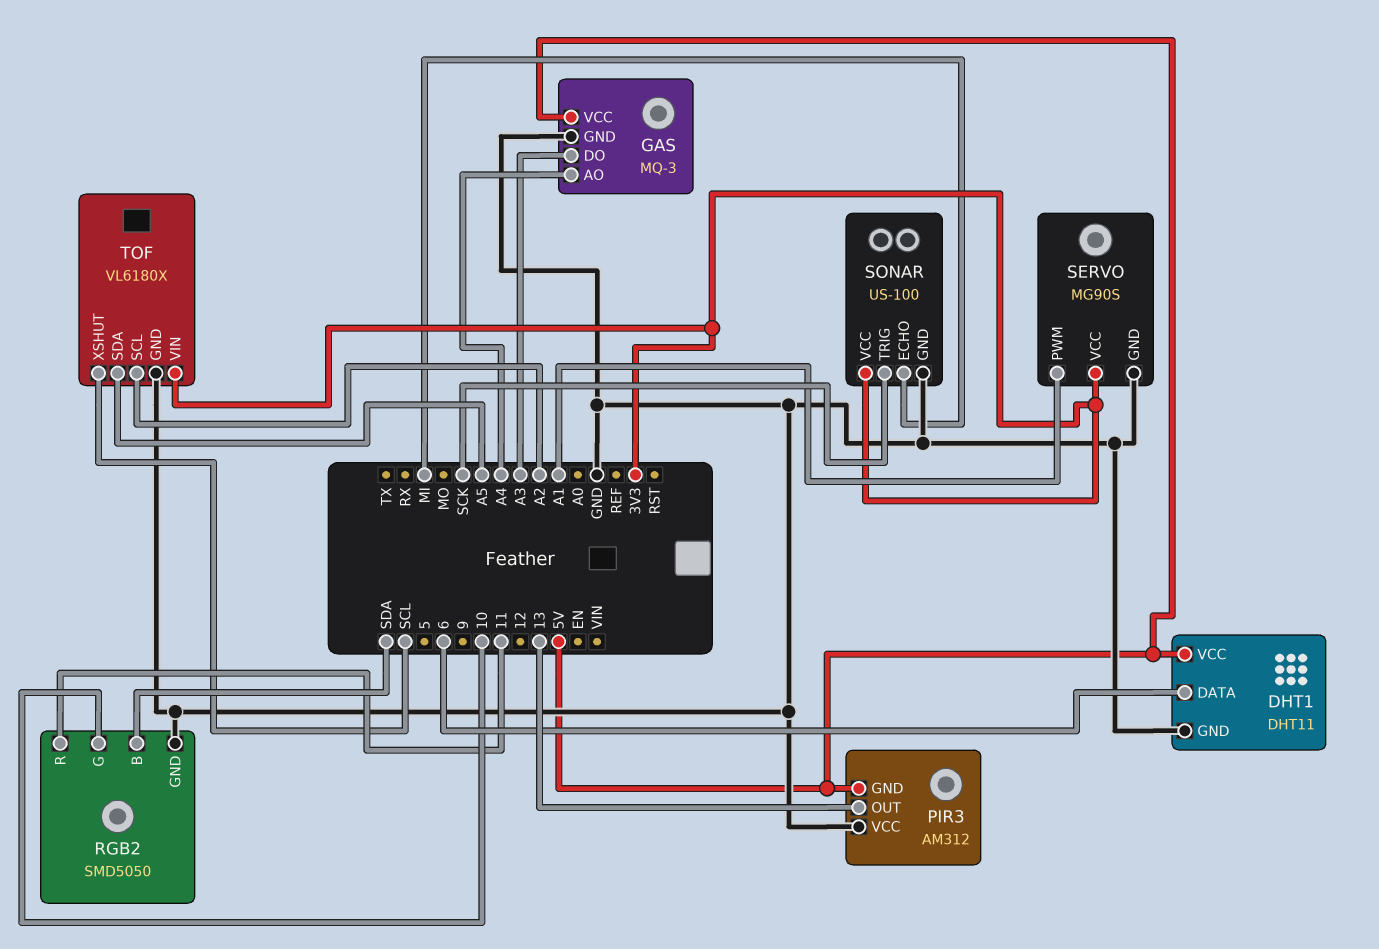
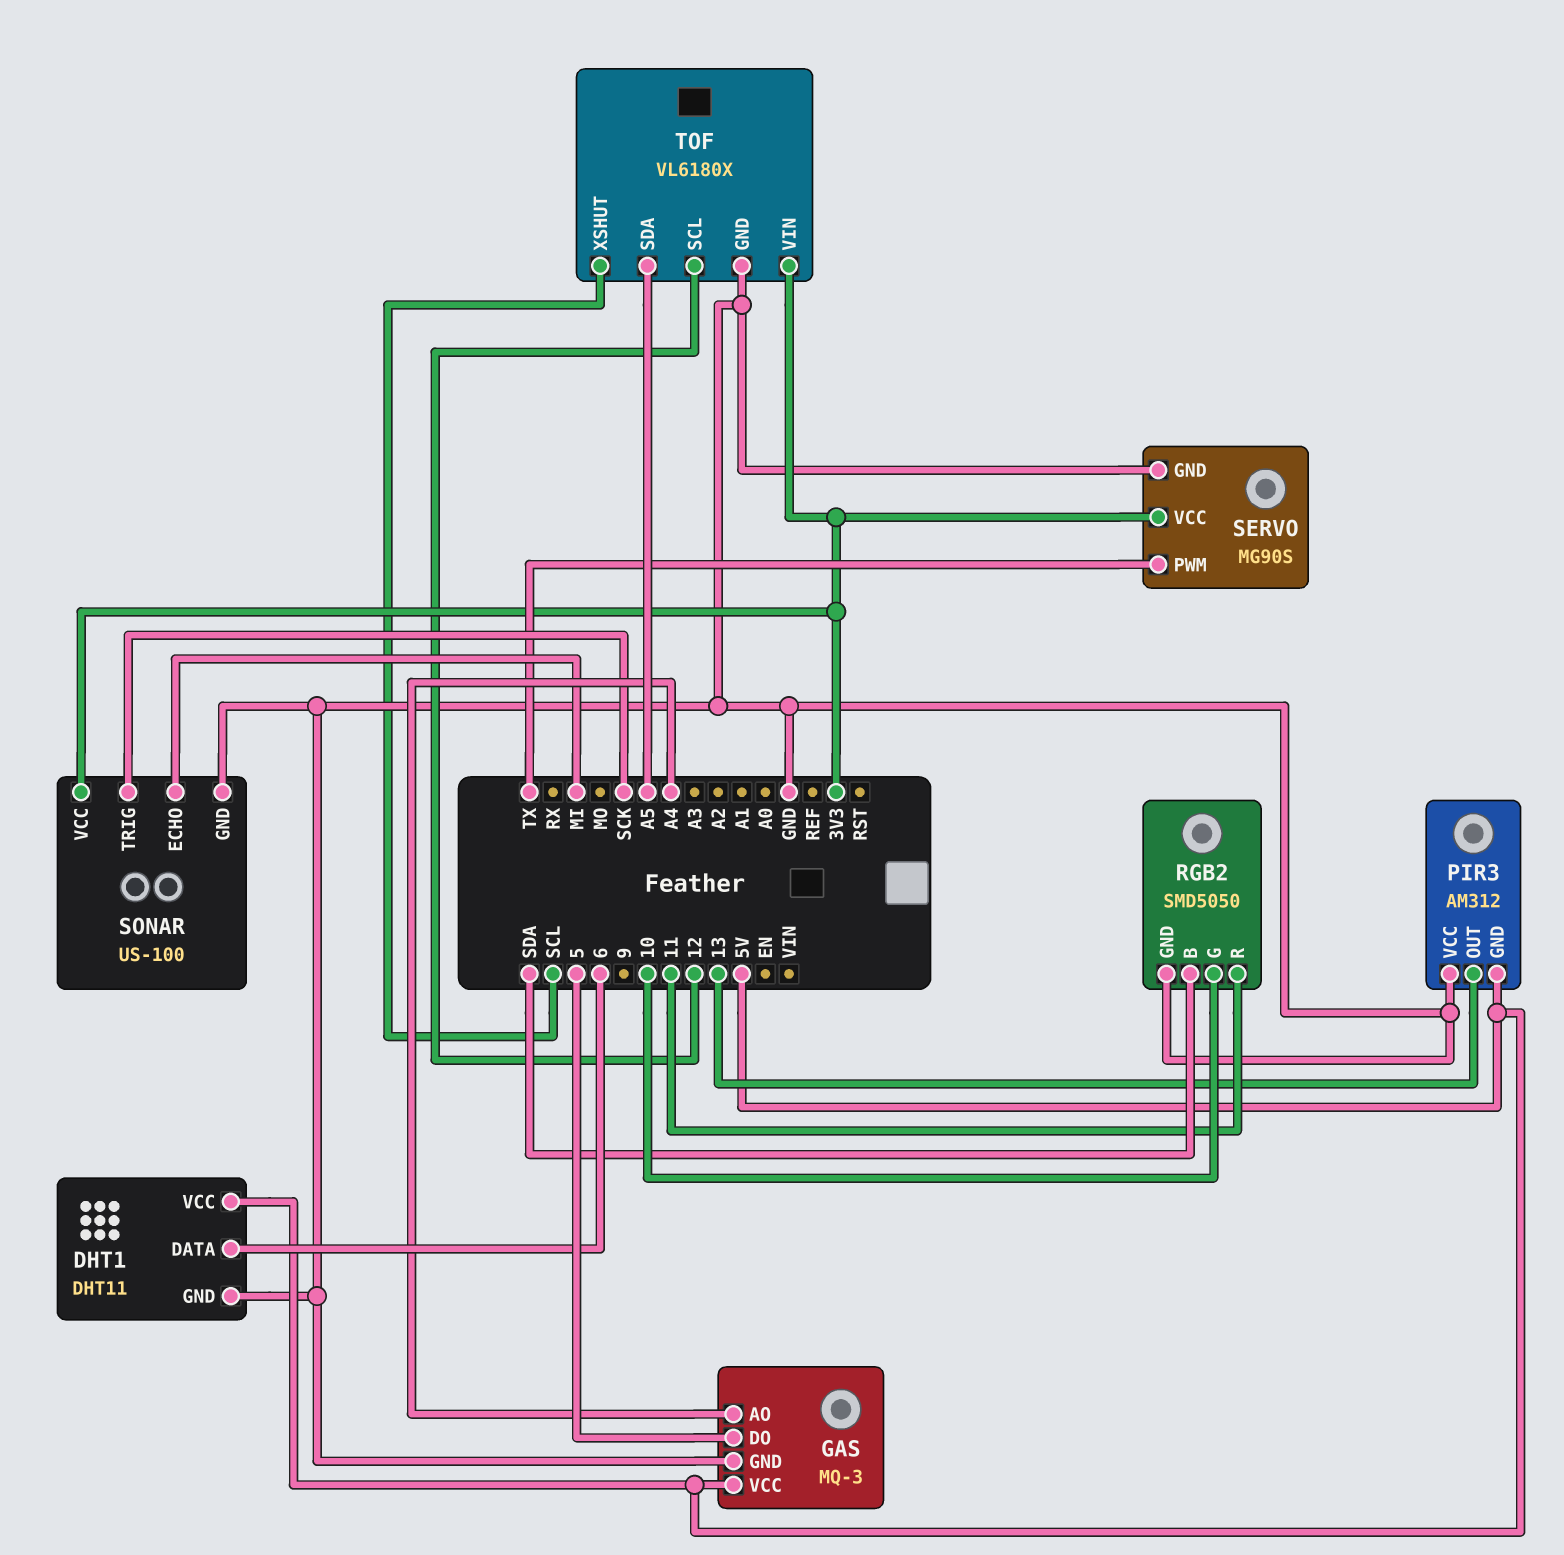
GAS pin DO: A3 -> 5
SERVO pin PWM: A1 -> TX
TOF pin SCL: A2 -> 12

